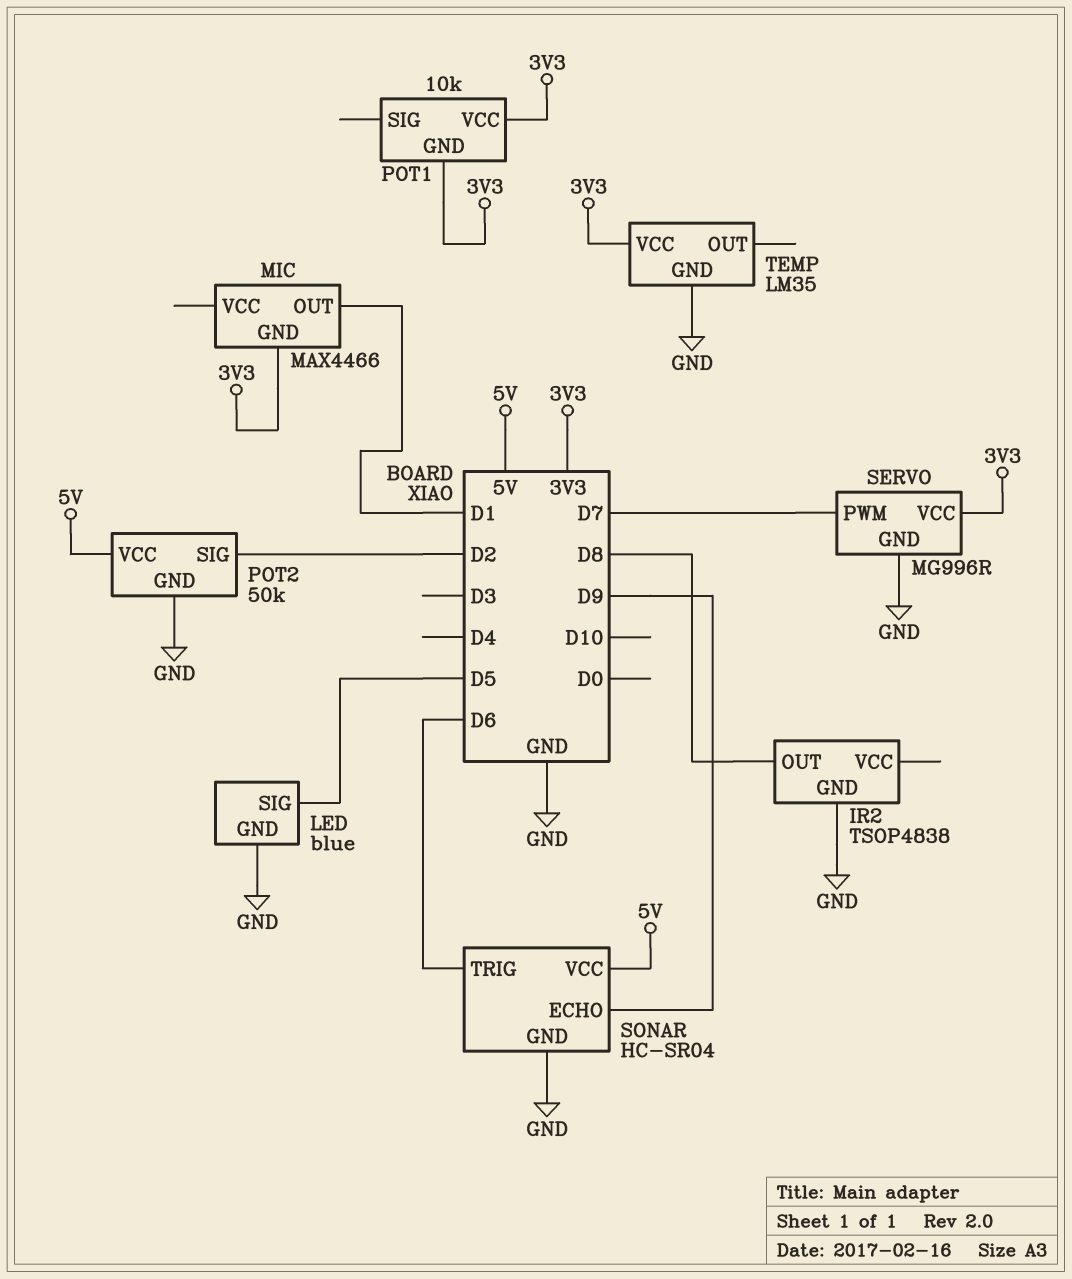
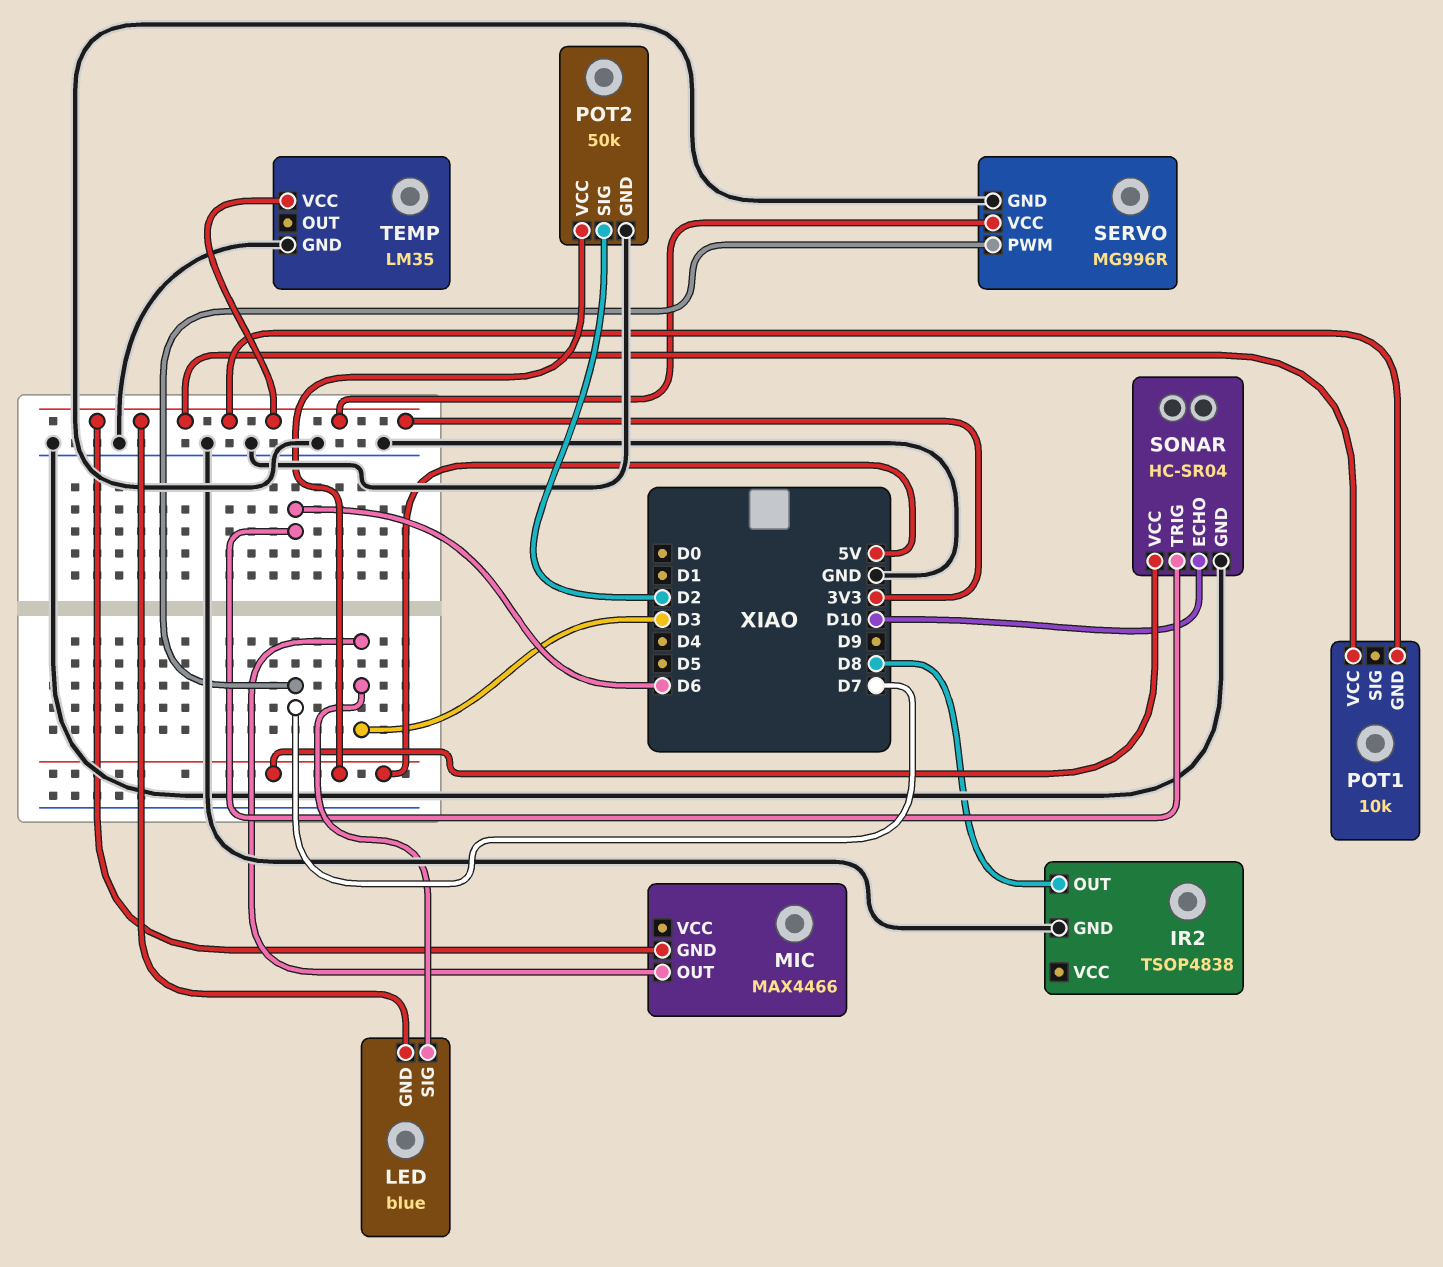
LED pin GND: GND -> 3V3
LED pin SIG: D5 -> D3
MIC pin OUT: D1 -> D3
SONAR pin ECHO: D9 -> D10

